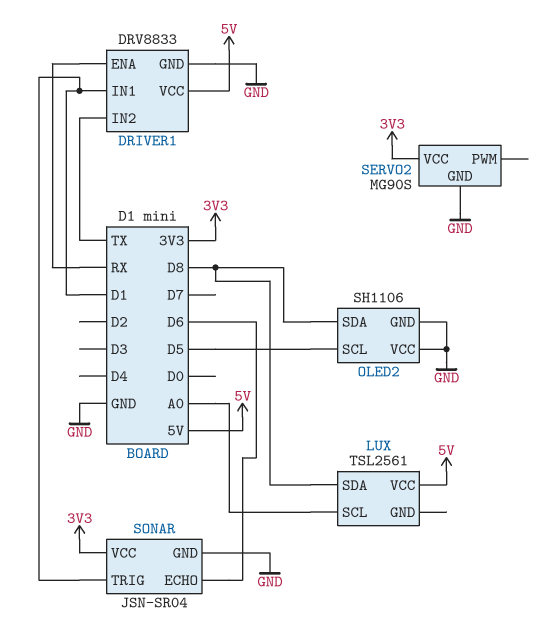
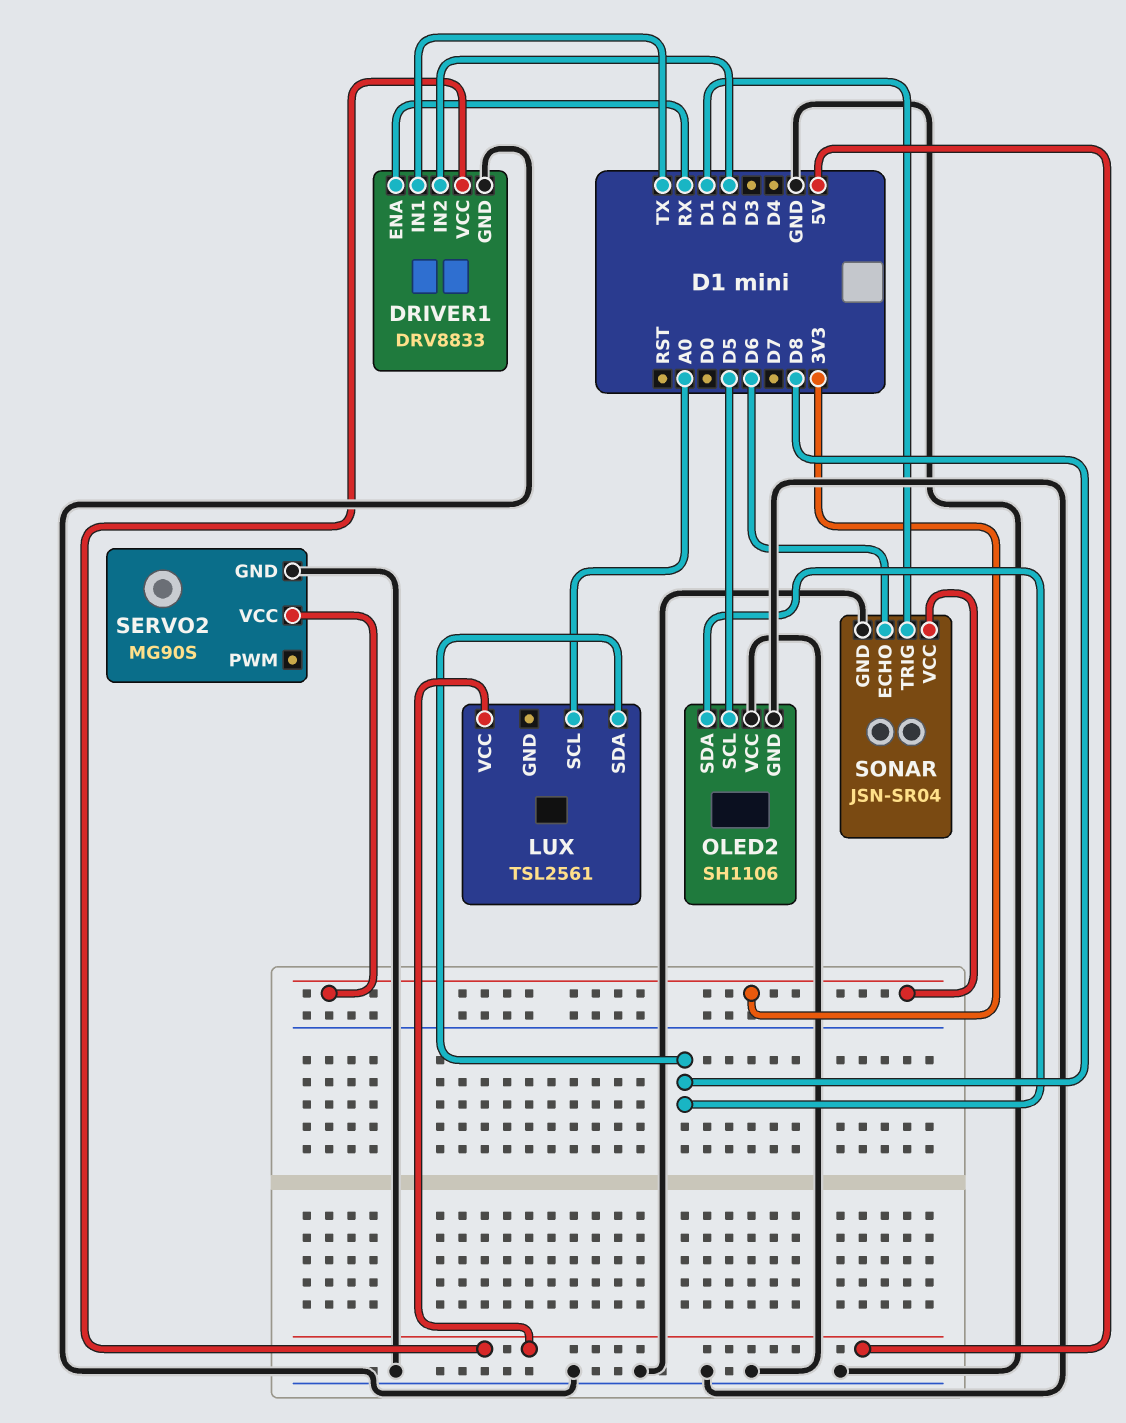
DRIVER1 pin IN1: D1 -> TX
DRIVER1 pin IN2: TX -> D2

